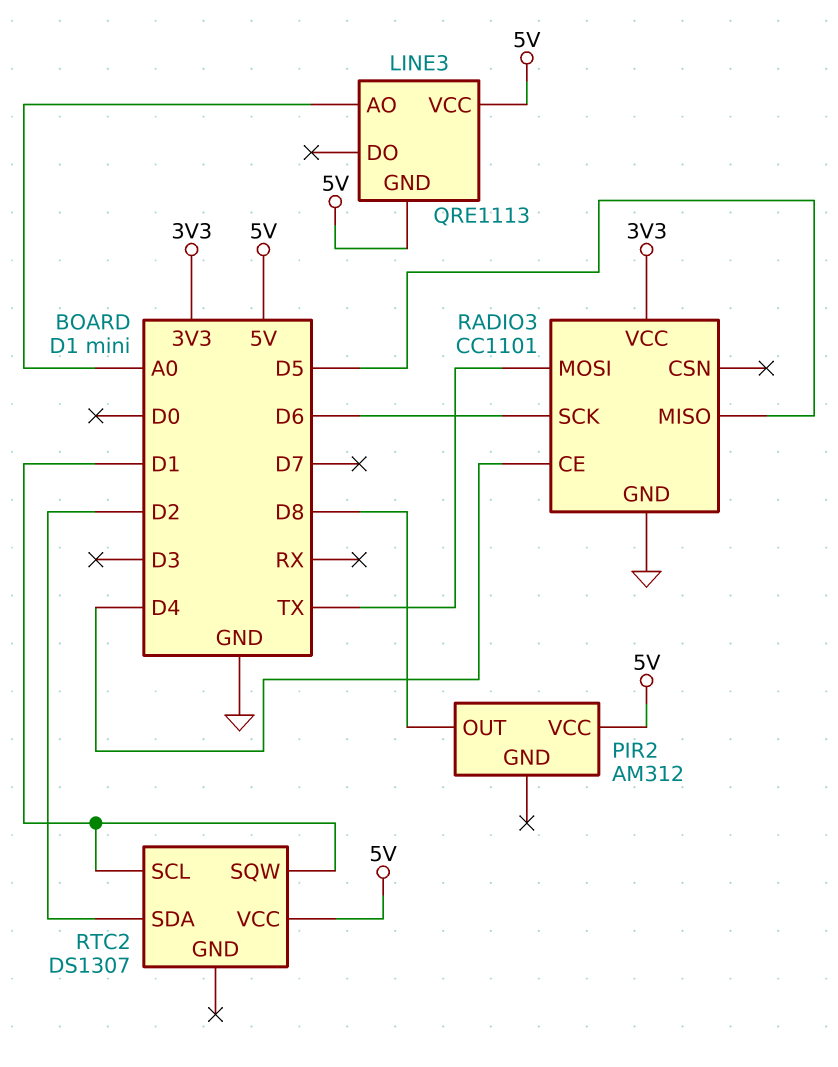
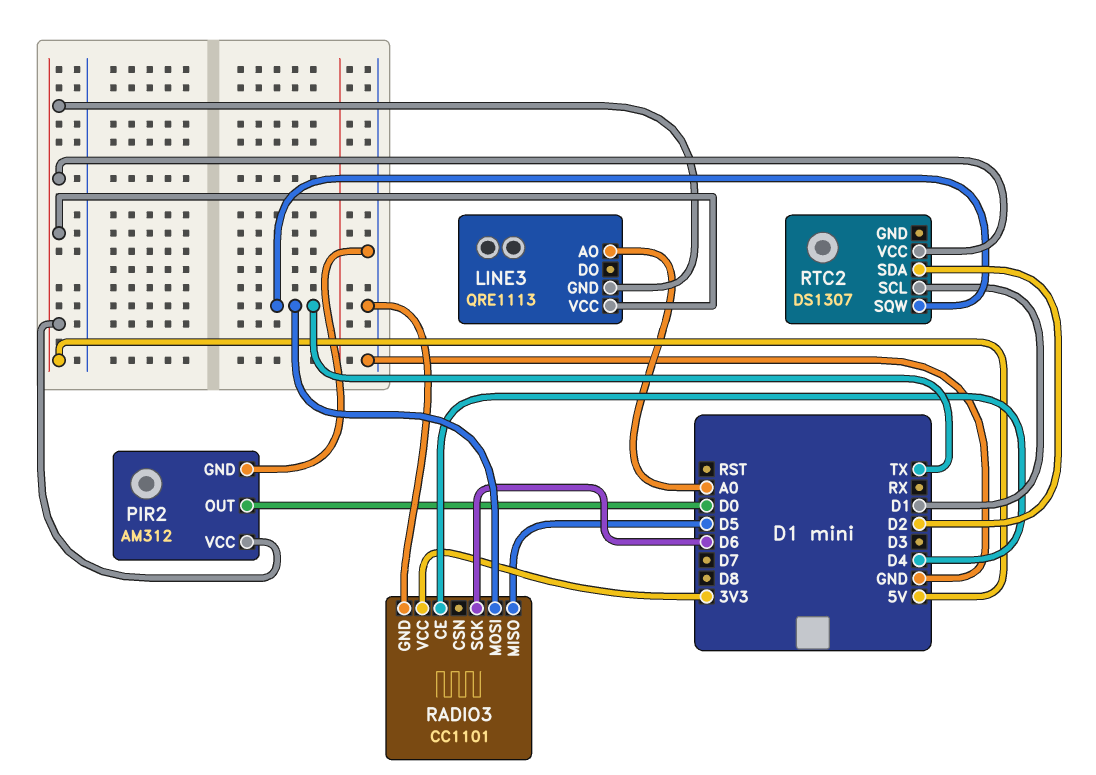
PIR2 pin GND: none -> GND
PIR2 pin OUT: D8 -> D0
RTC2 pin SQW: D1 -> TX

